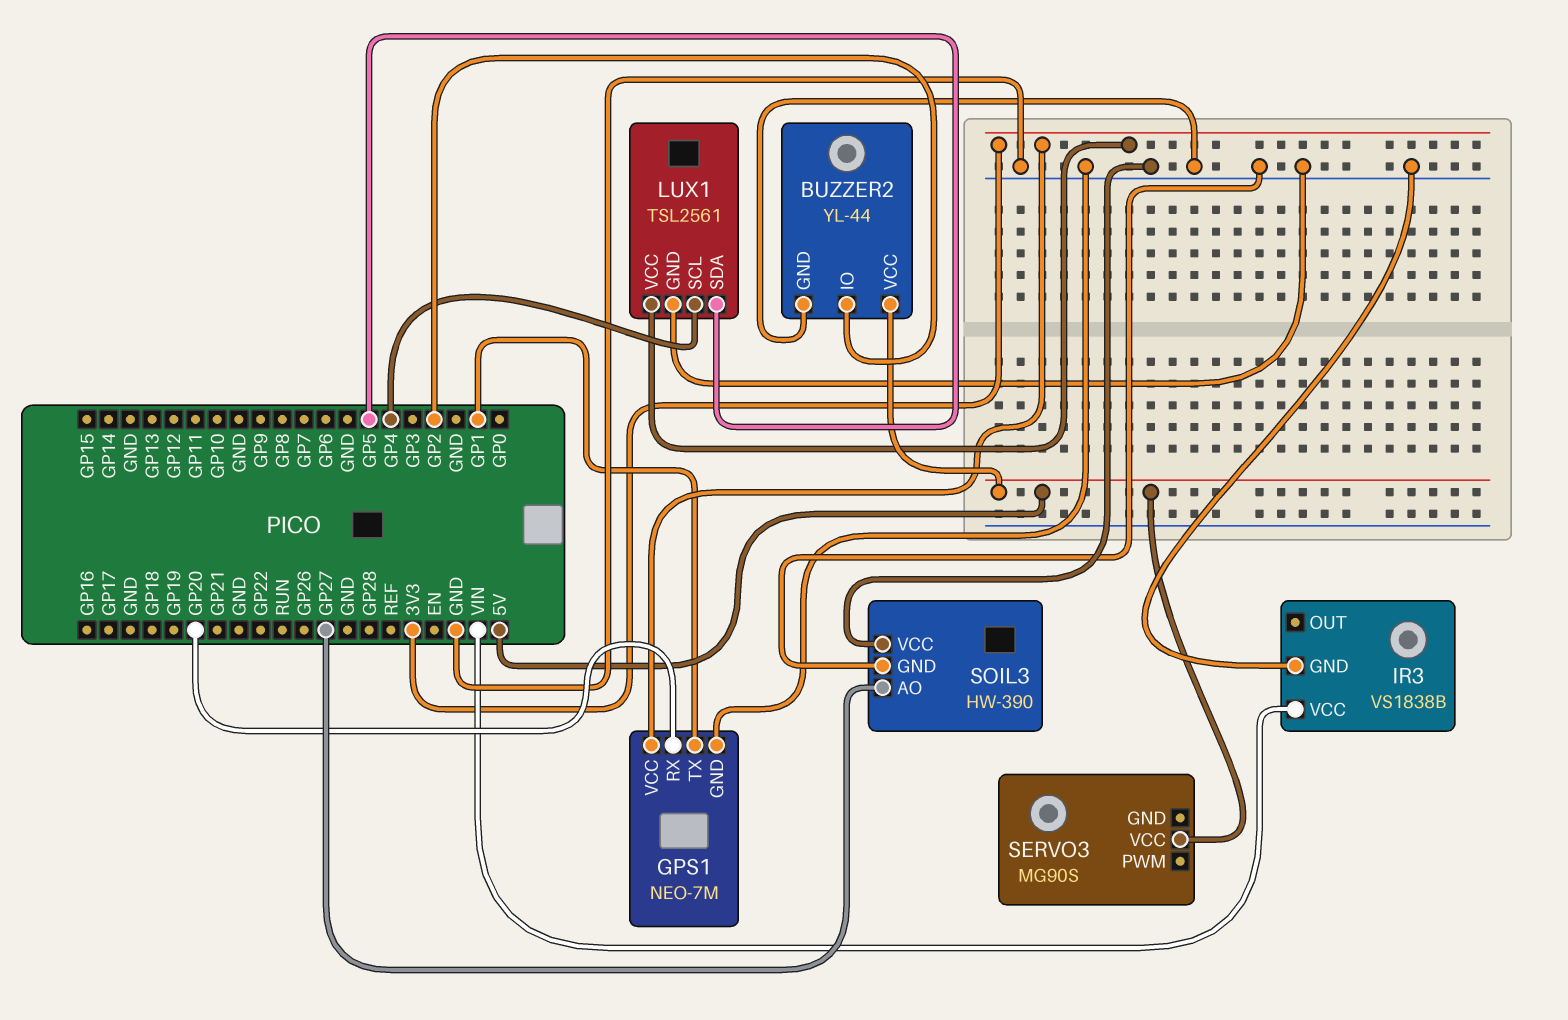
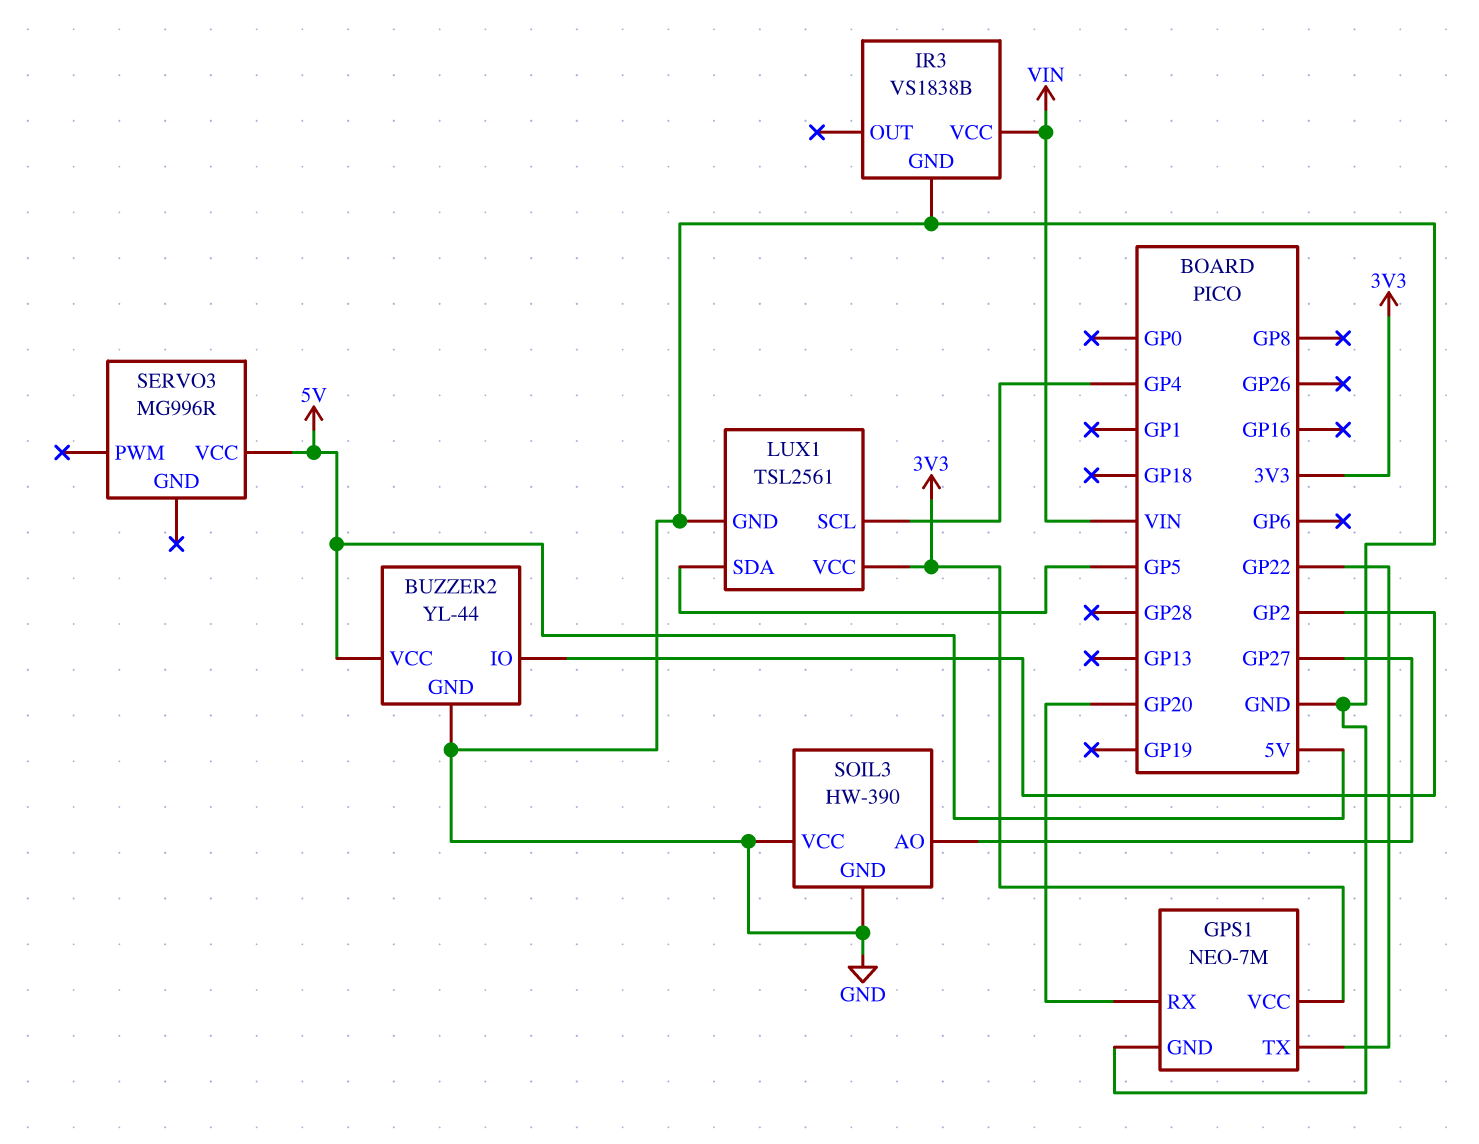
GPS1 pin TX: GP1 -> GP22
SERVO3: MG90S -> MG996R

